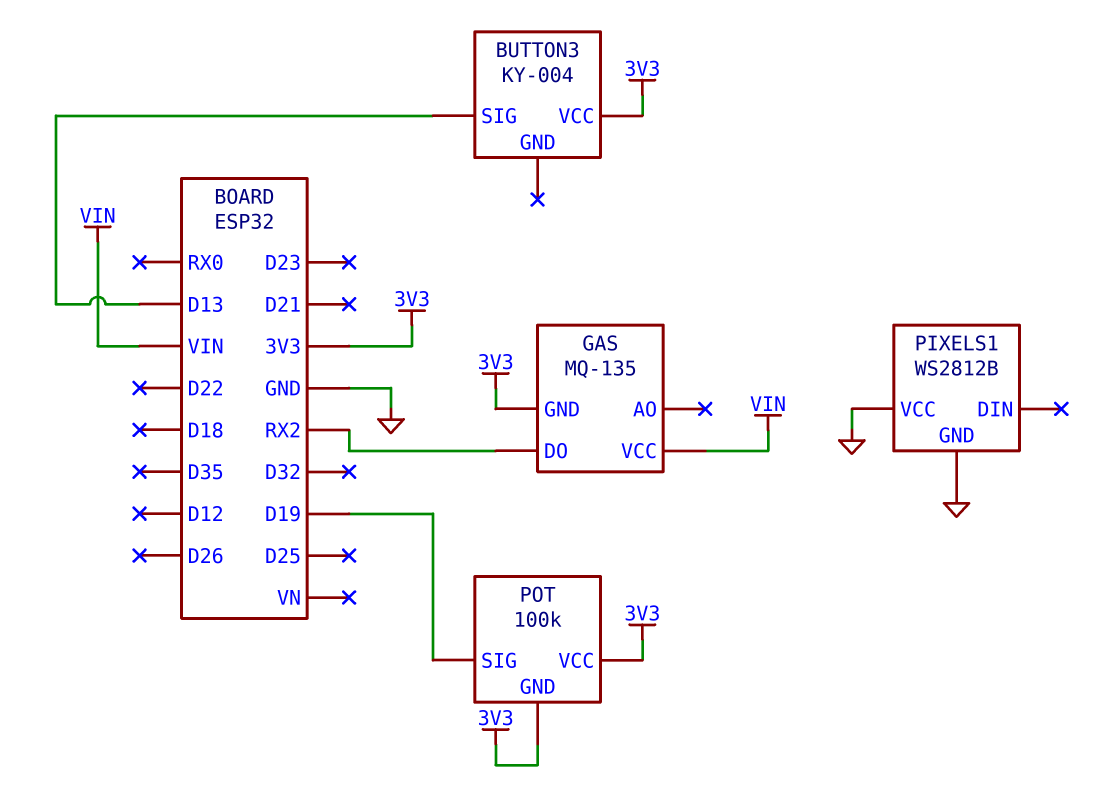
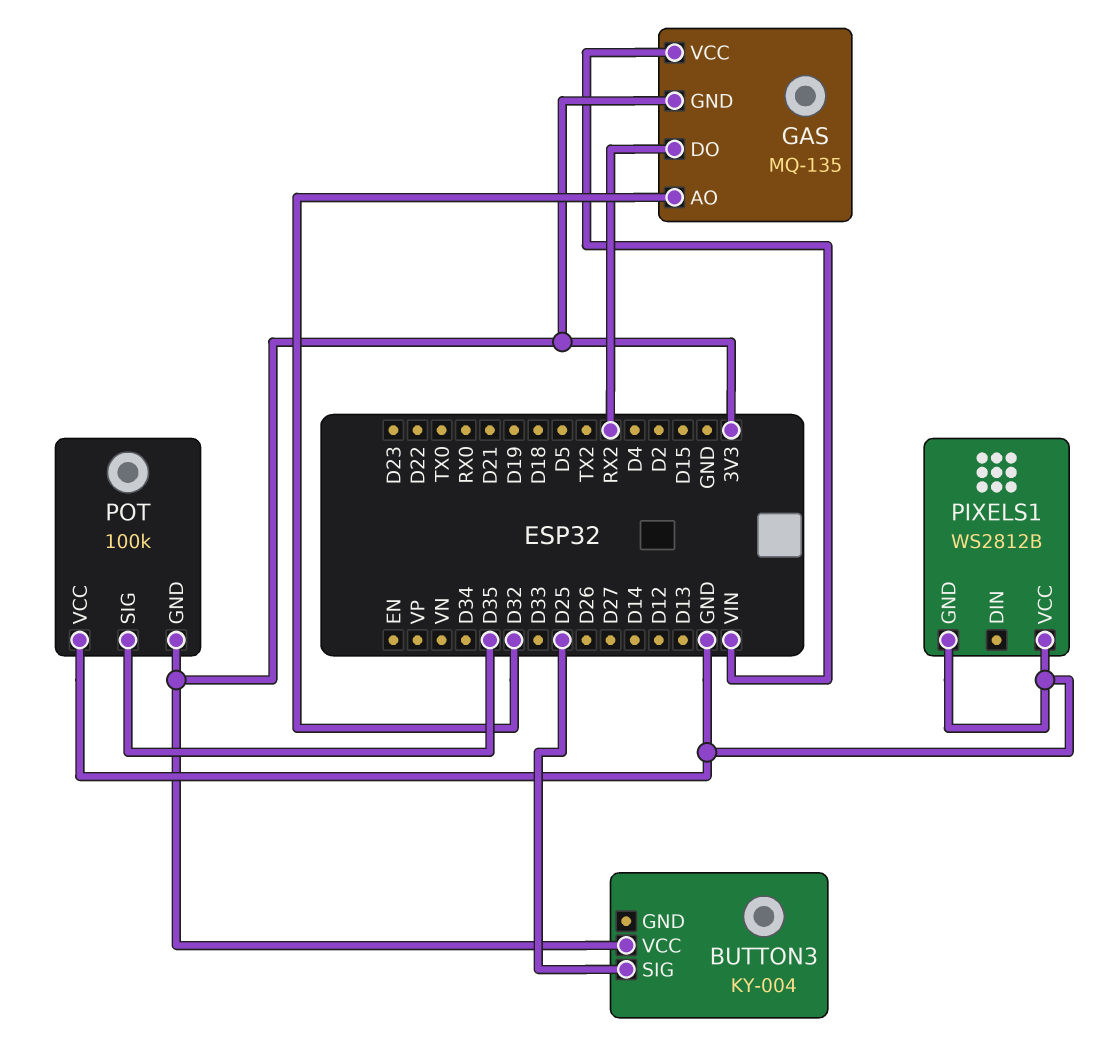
BUTTON3 pin SIG: D13 -> D25
GAS pin AO: none -> D32
POT pin SIG: D19 -> D35
POT pin VCC: 3V3 -> GND

